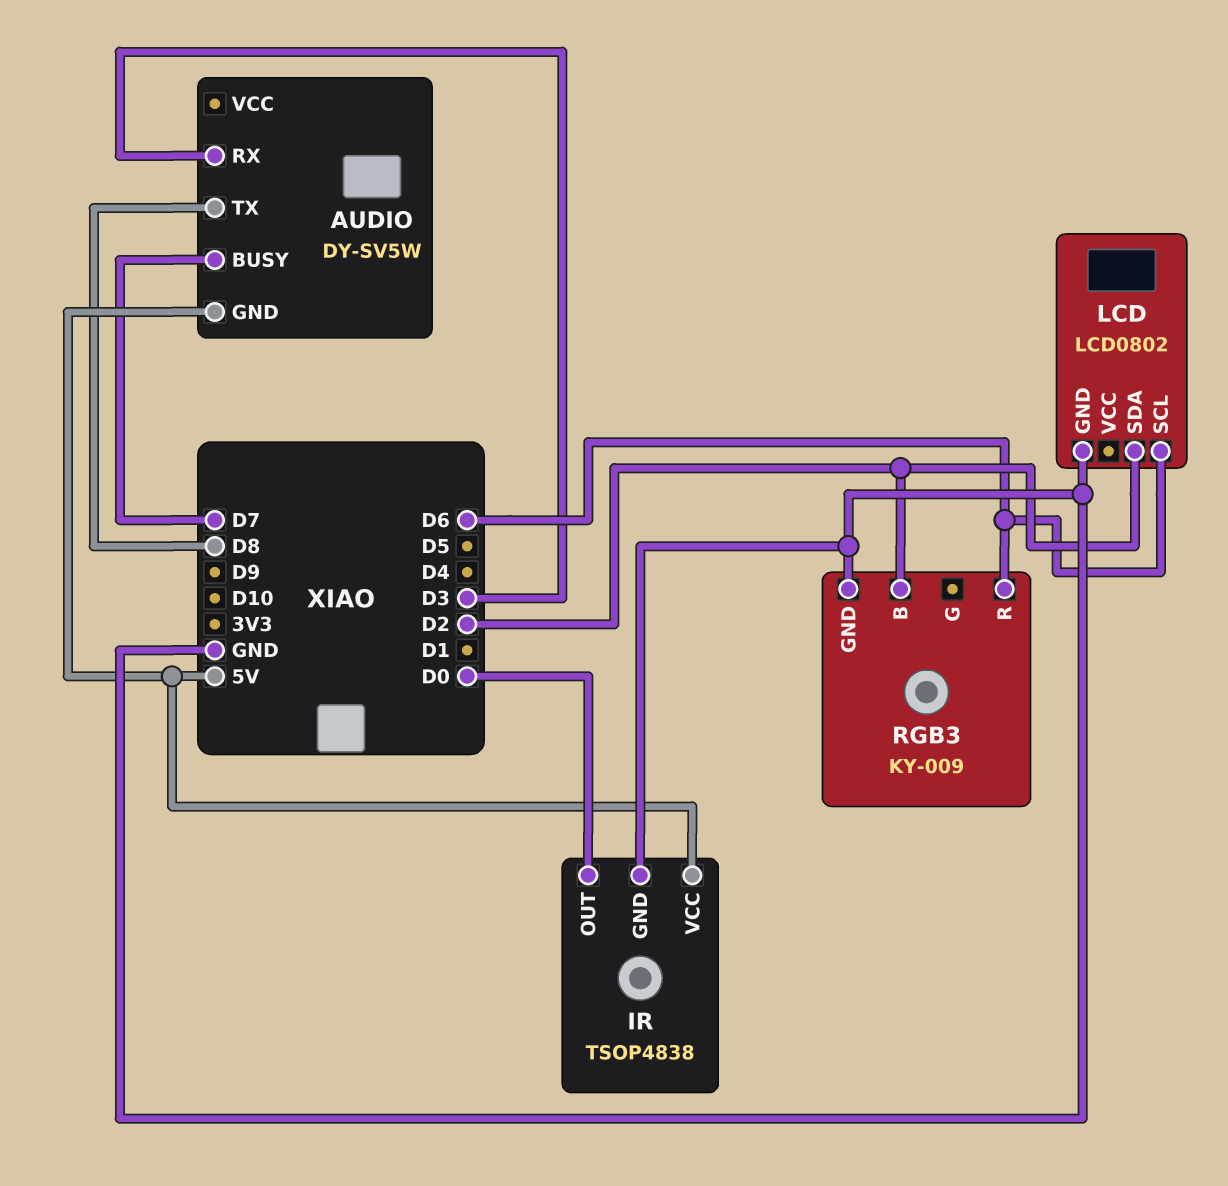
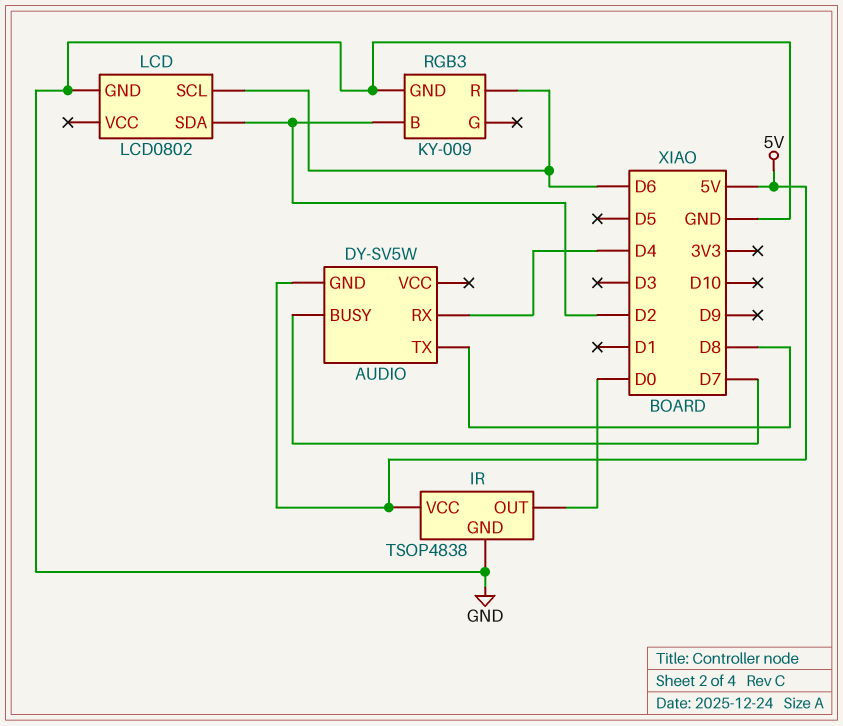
AUDIO pin RX: D3 -> D4

